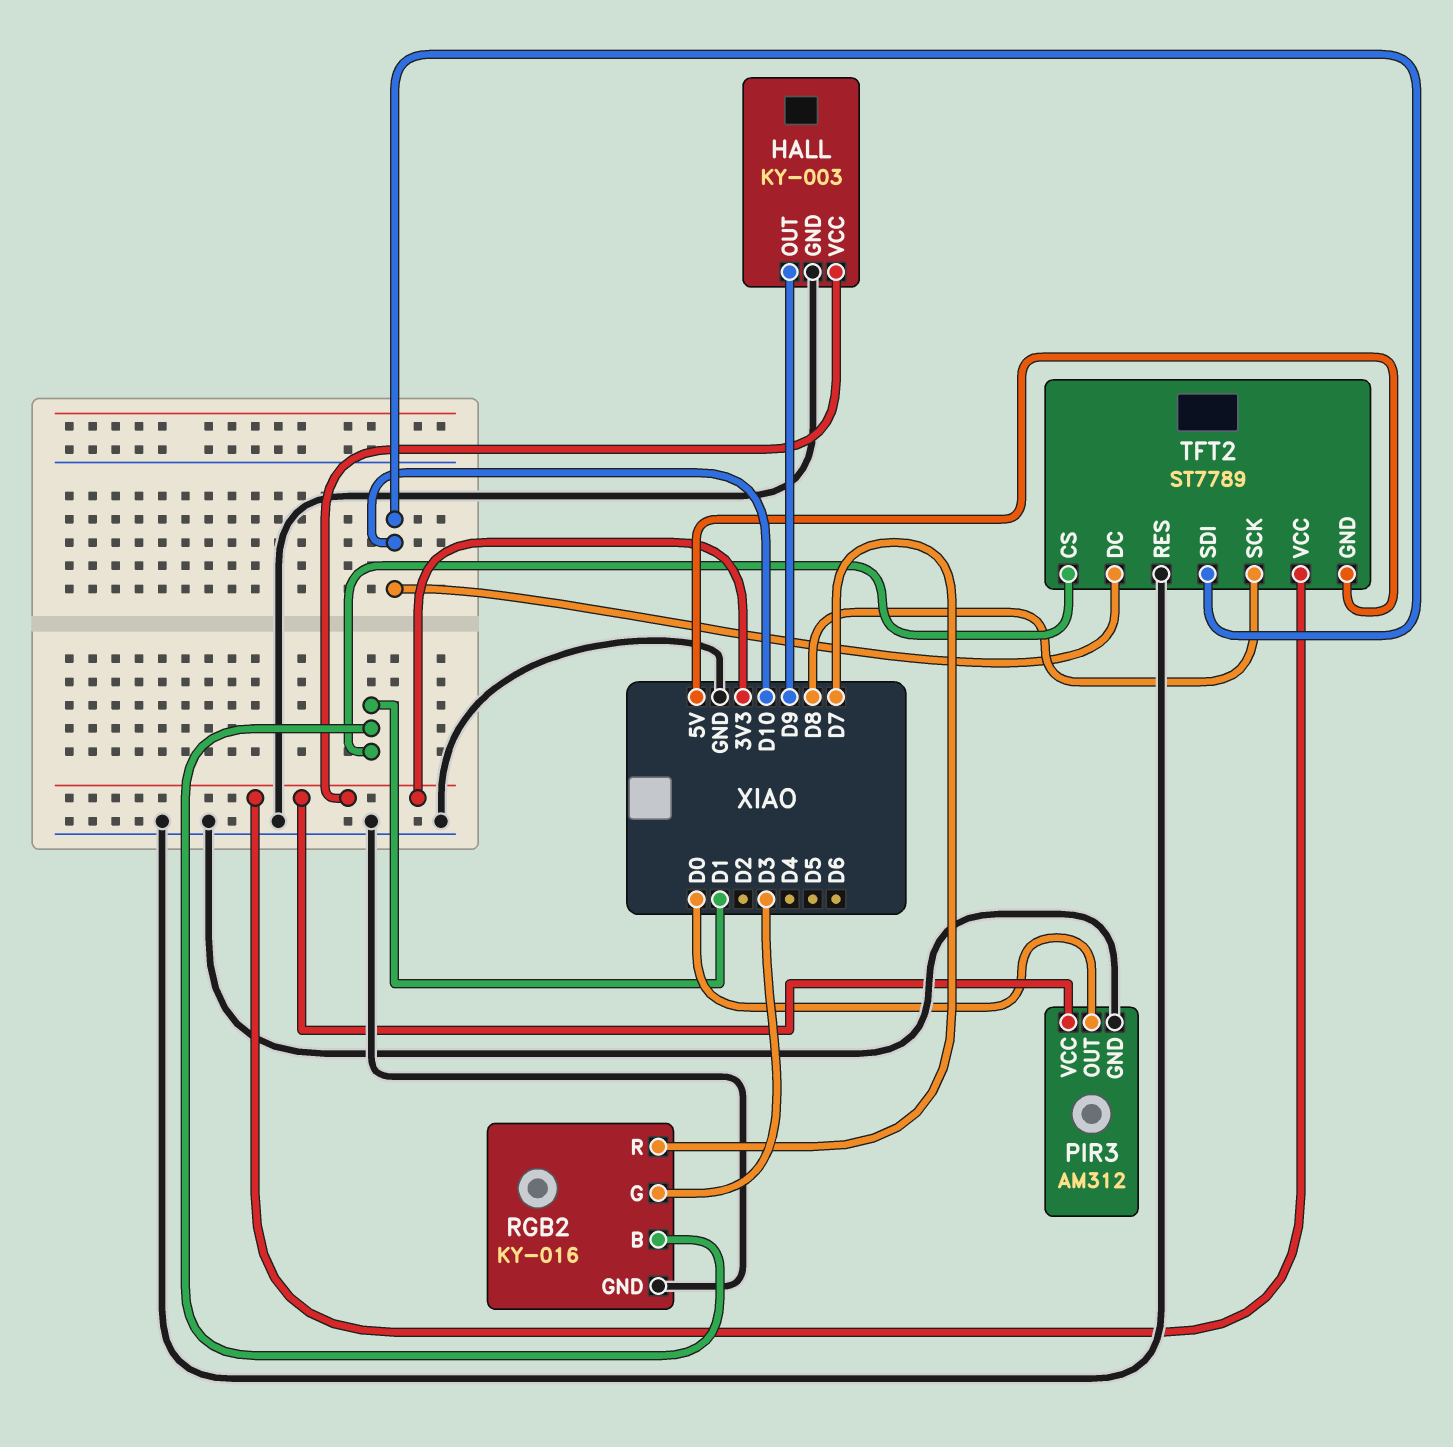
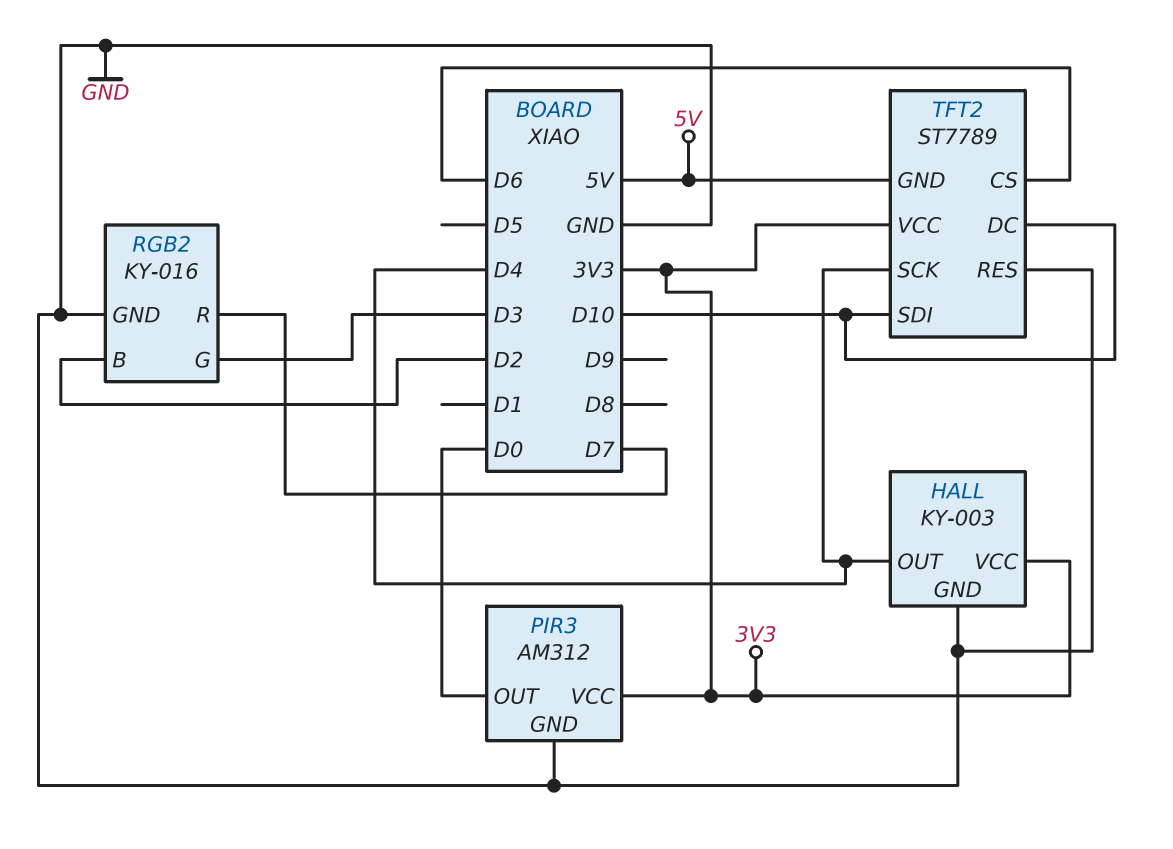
HALL pin OUT: D9 -> D4
RGB2 pin B: D1 -> D2
TFT2 pin CS: D1 -> D6
TFT2 pin SCK: D8 -> D4

